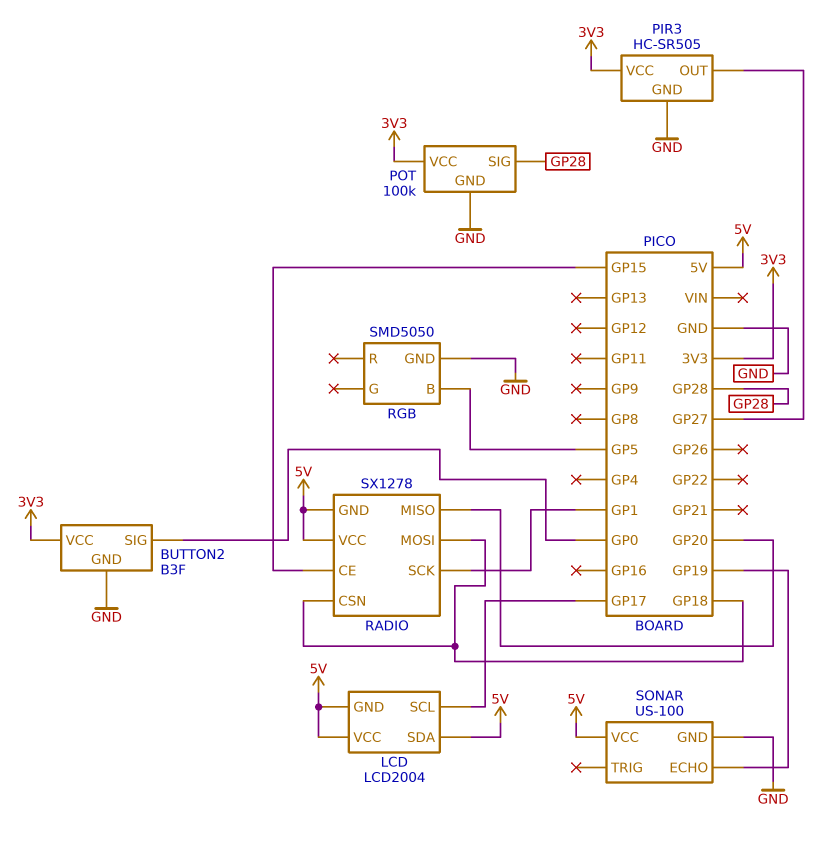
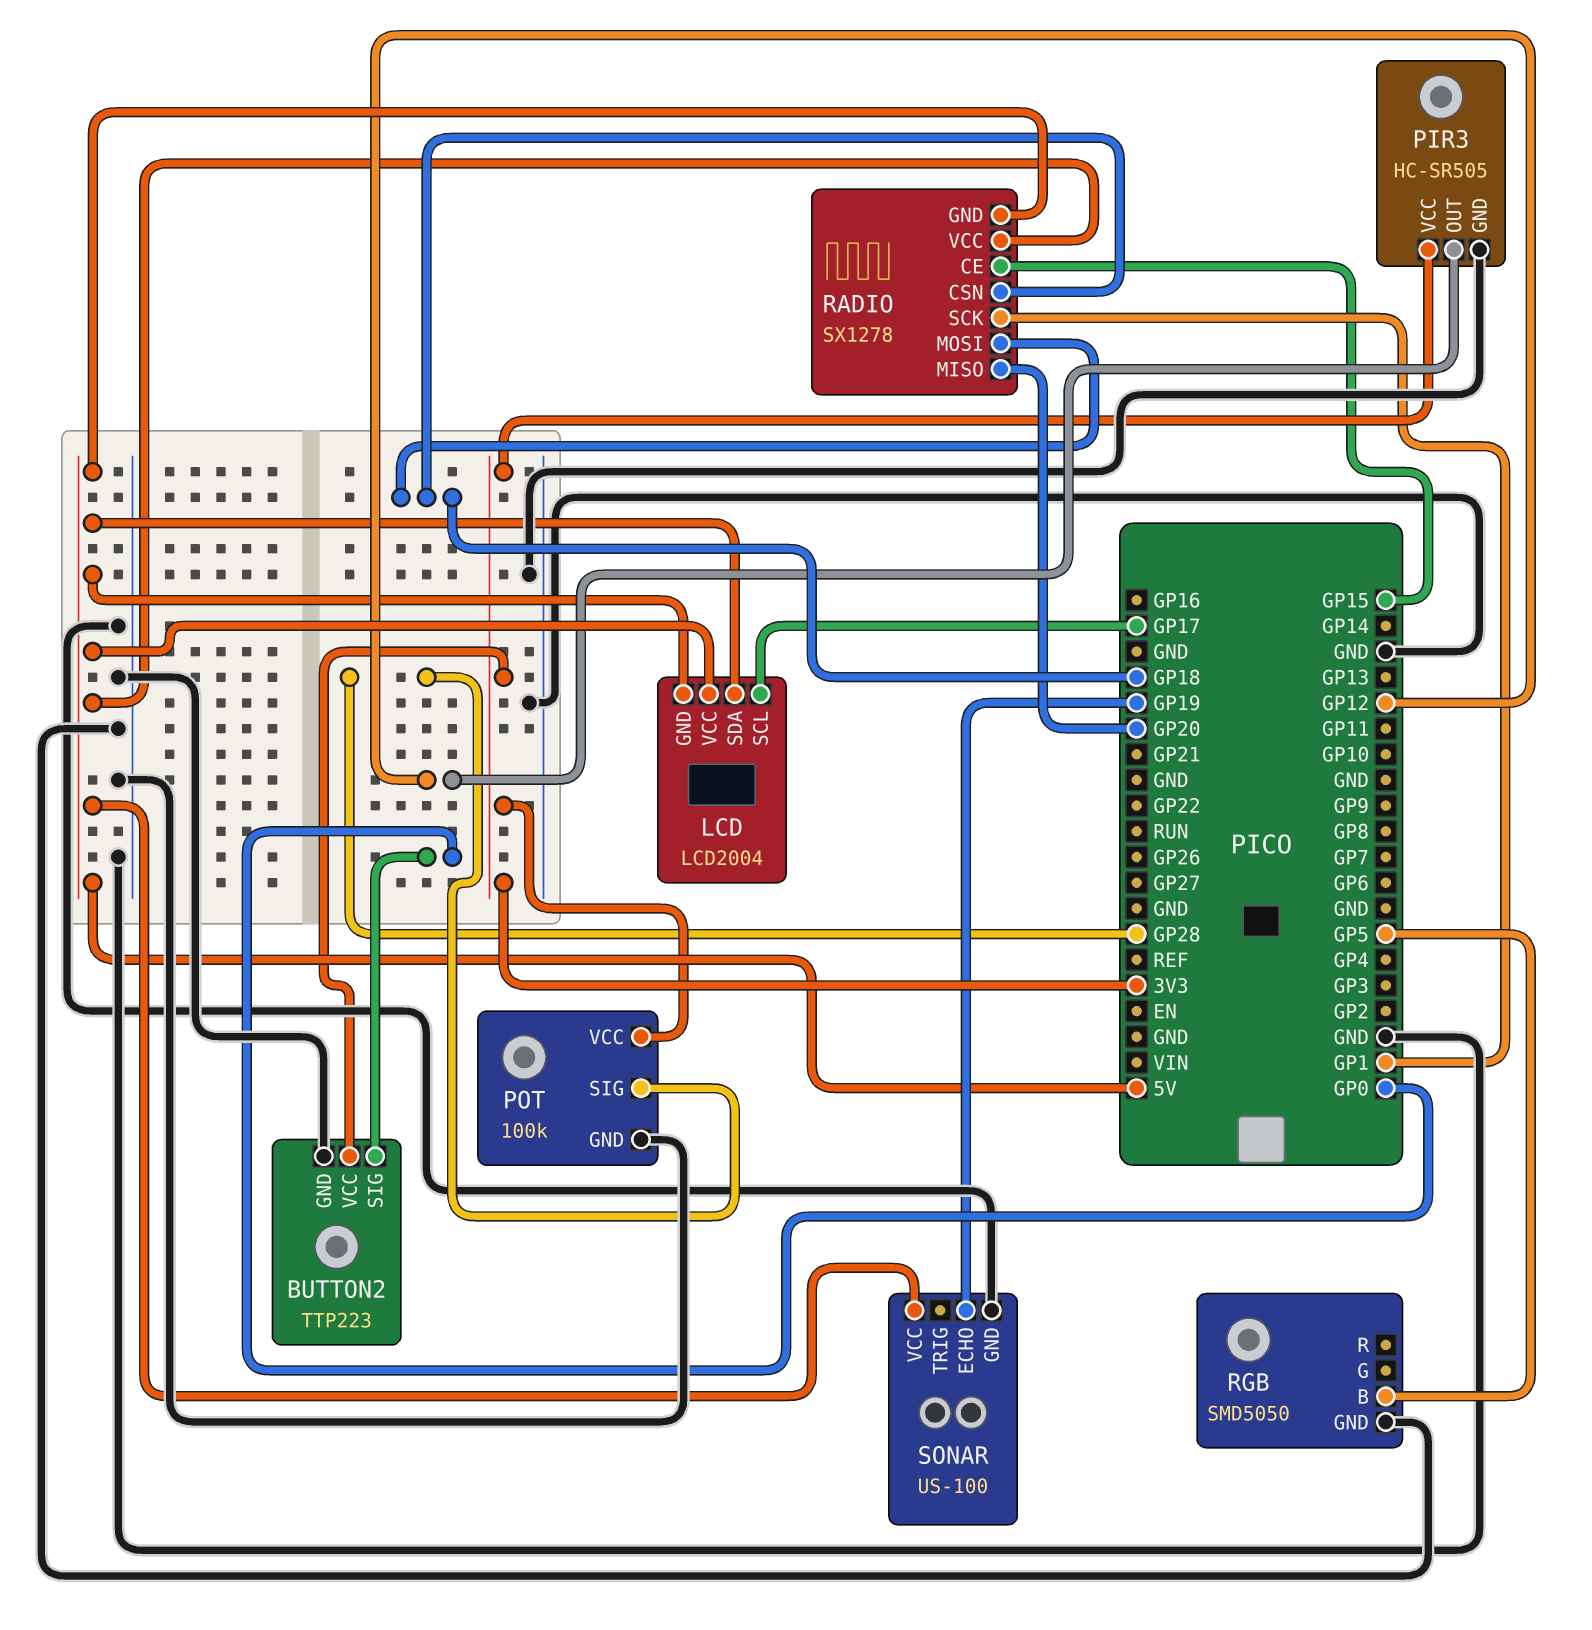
BUTTON2: B3F -> TTP223
PIR3 pin OUT: GP27 -> GP12

